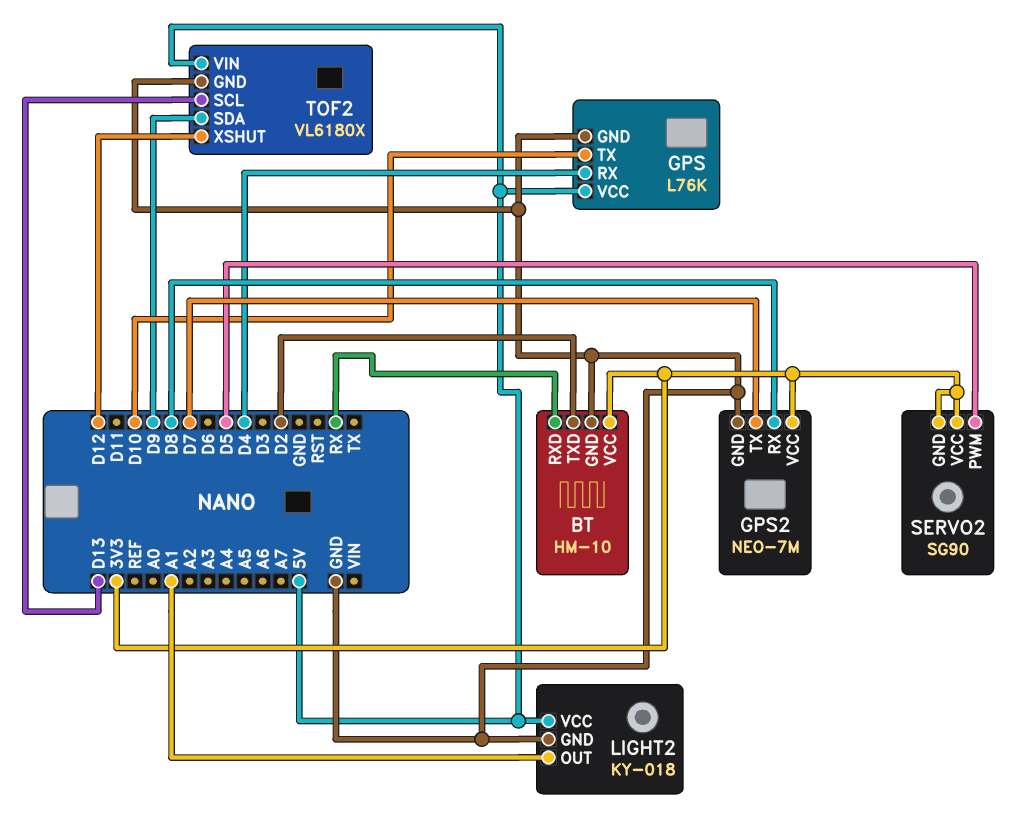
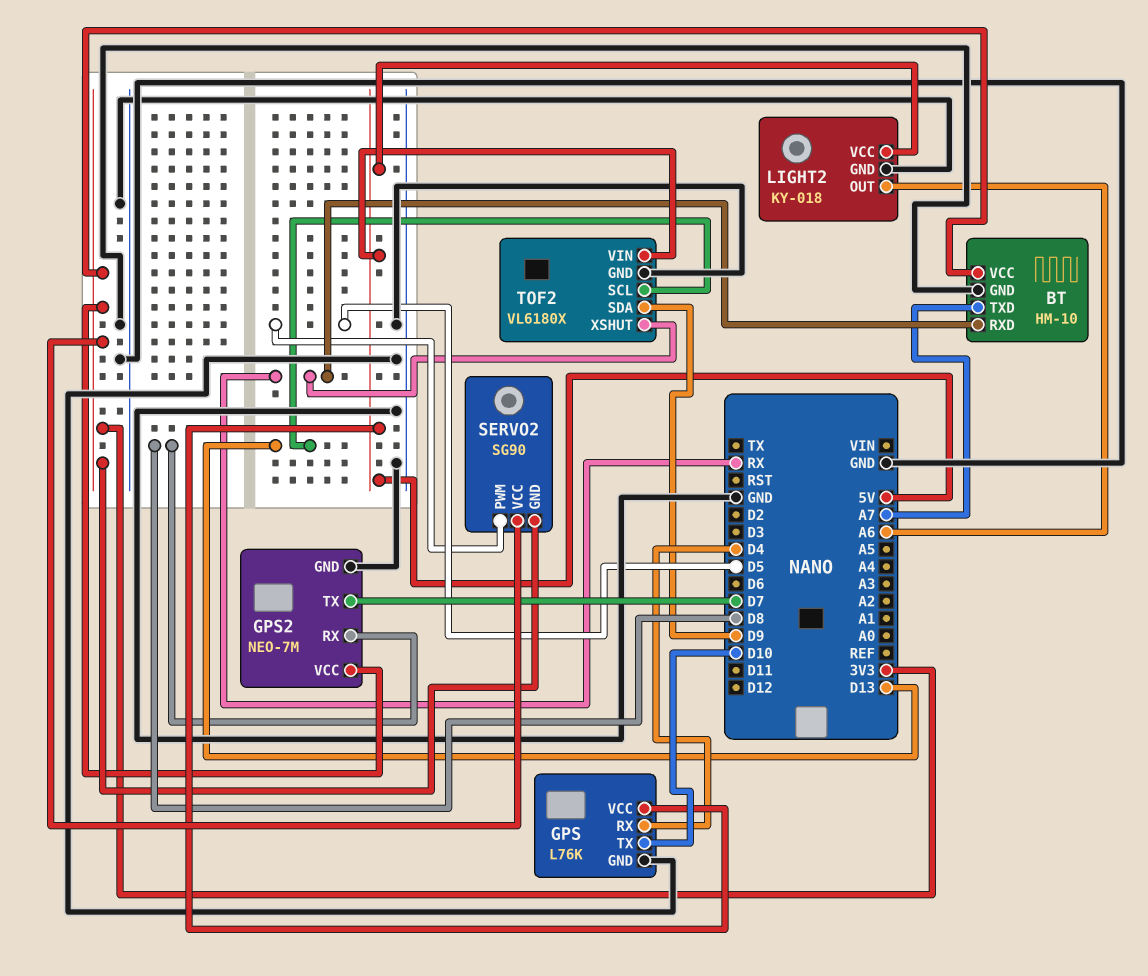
BT pin TXD: D2 -> A7
LIGHT2 pin OUT: A1 -> A6
TOF2 pin XSHUT: D12 -> RX

